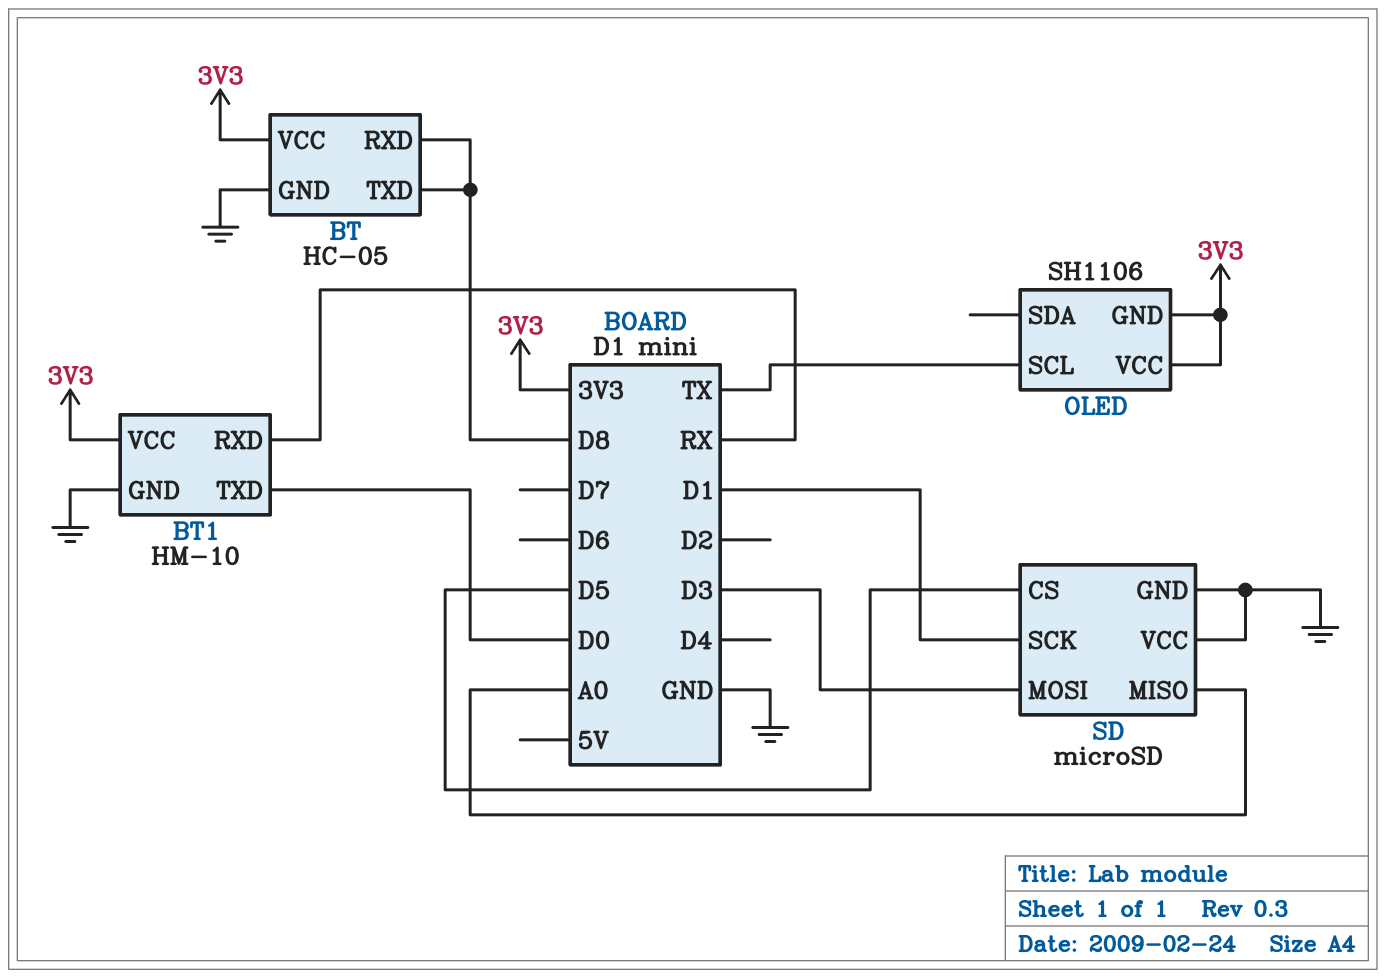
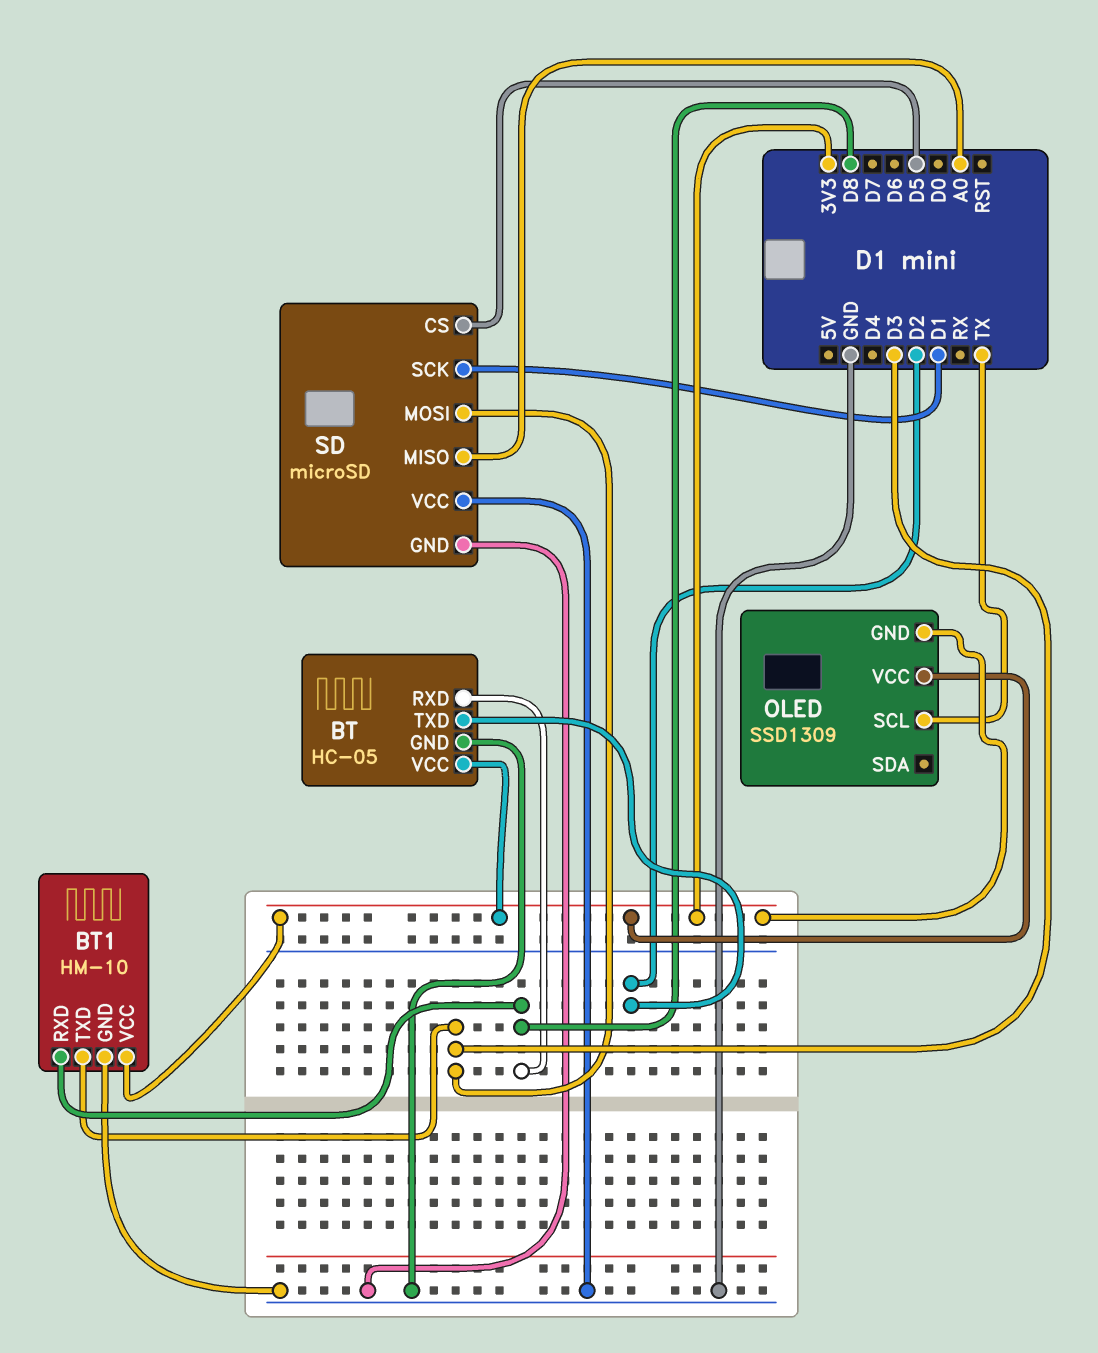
BT pin TXD: D8 -> D2
BT1 pin RXD: RX -> D8
BT1 pin TXD: D0 -> D3
OLED: SH1106 -> SSD1309

